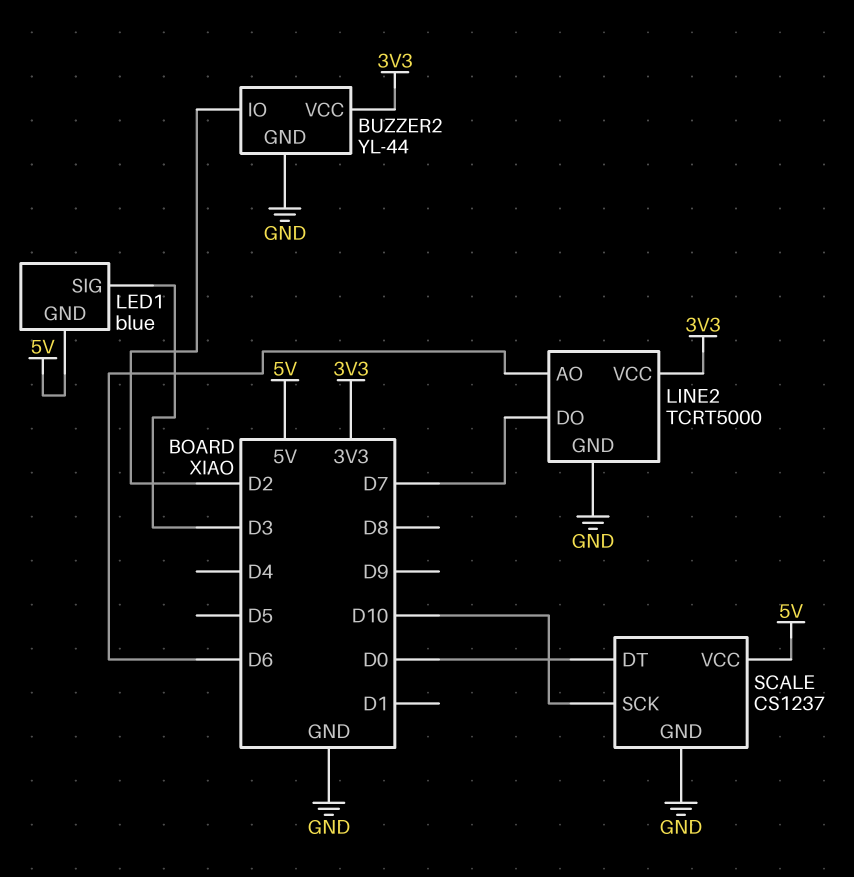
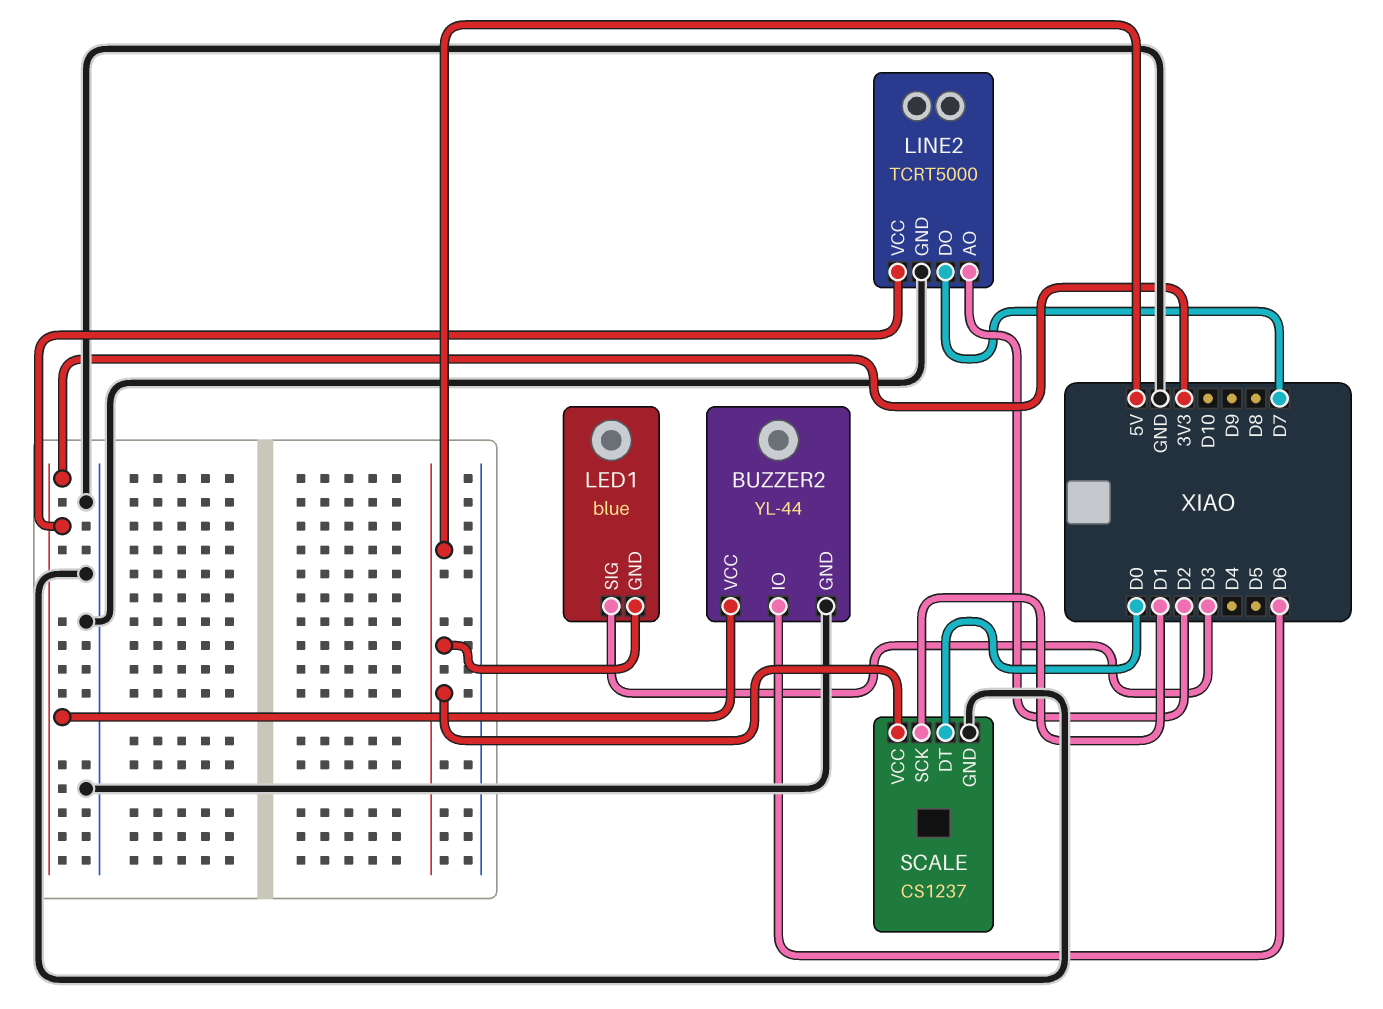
BUZZER2 pin IO: D2 -> D6
LINE2 pin AO: D6 -> D2
SCALE pin SCK: D10 -> D1

